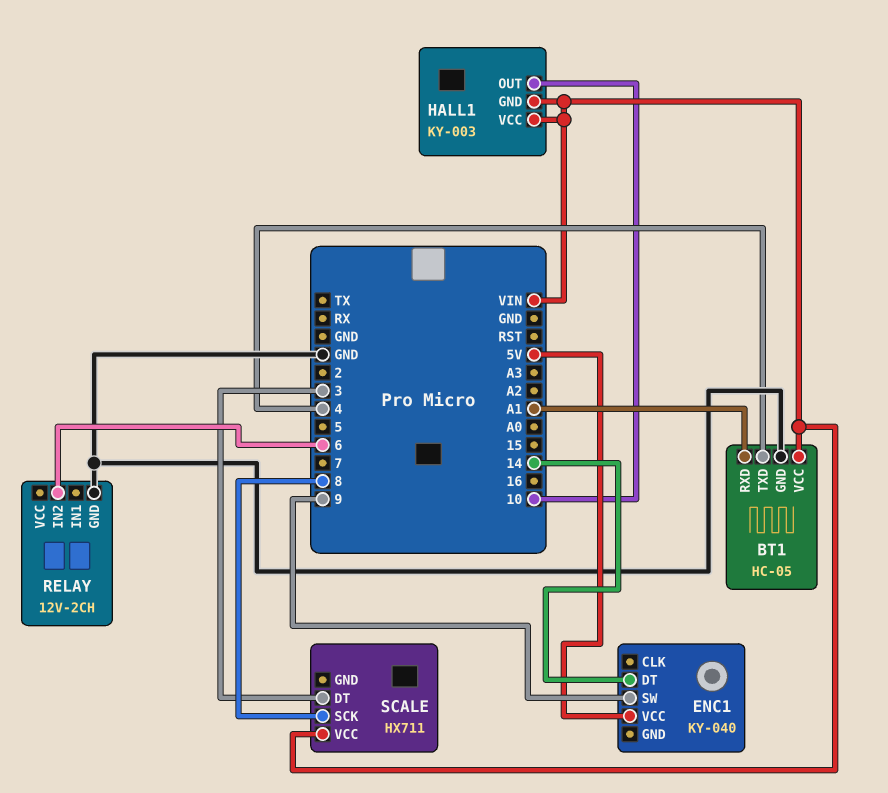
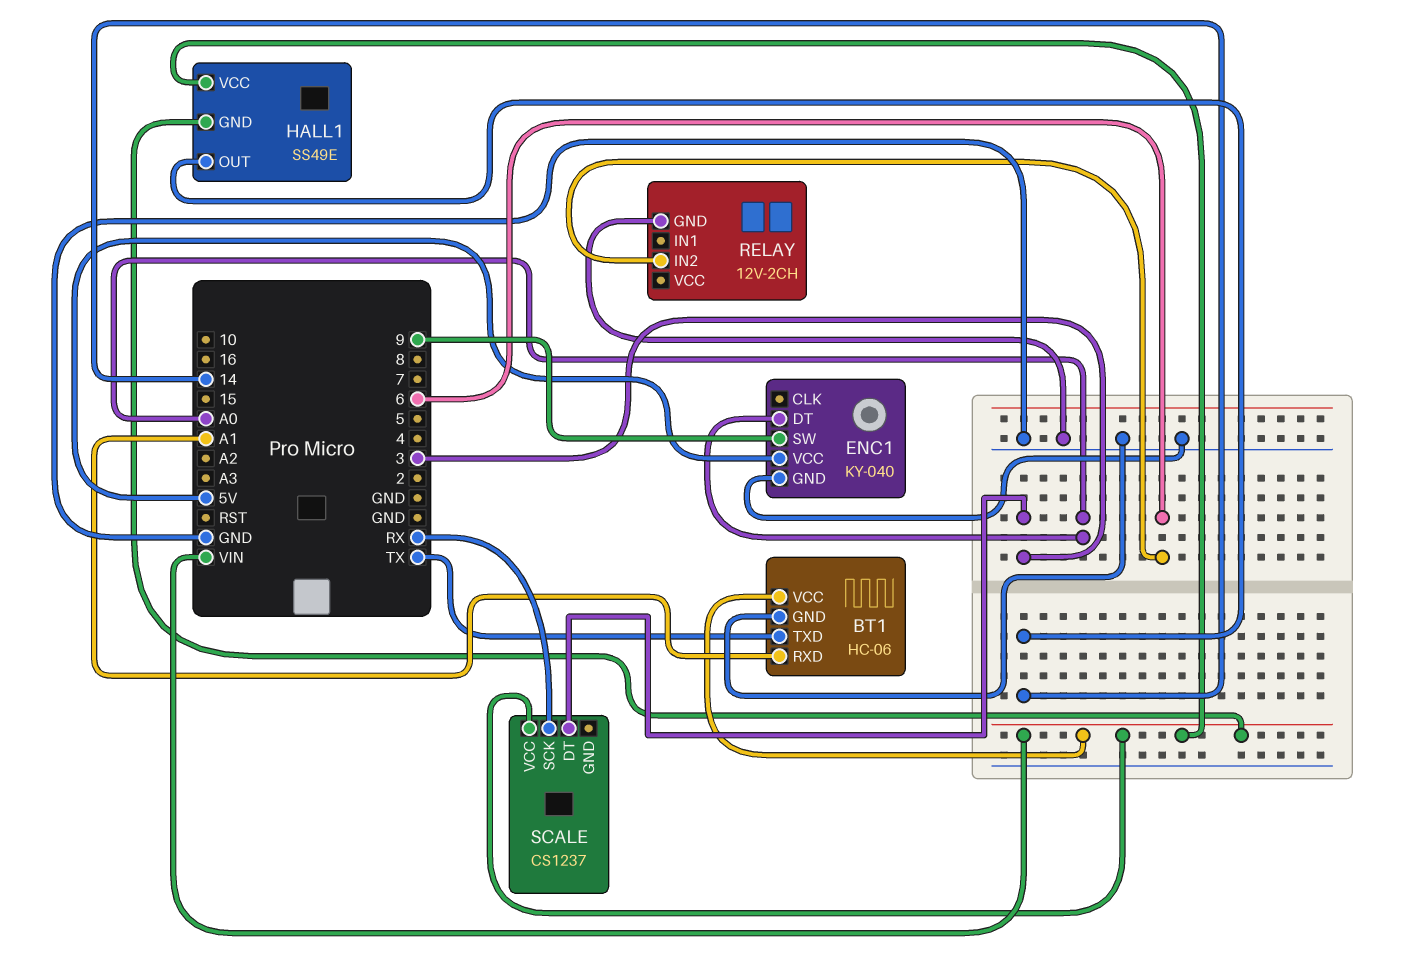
BT1: HC-05 -> HC-06
BT1 pin TXD: 4 -> TX
ENC1 pin DT: 14 -> A0
ENC1 pin GND: none -> GND
HALL1: KY-003 -> SS49E
HALL1 pin OUT: 10 -> 14
SCALE: HX711 -> CS1237
SCALE pin SCK: 8 -> RX

